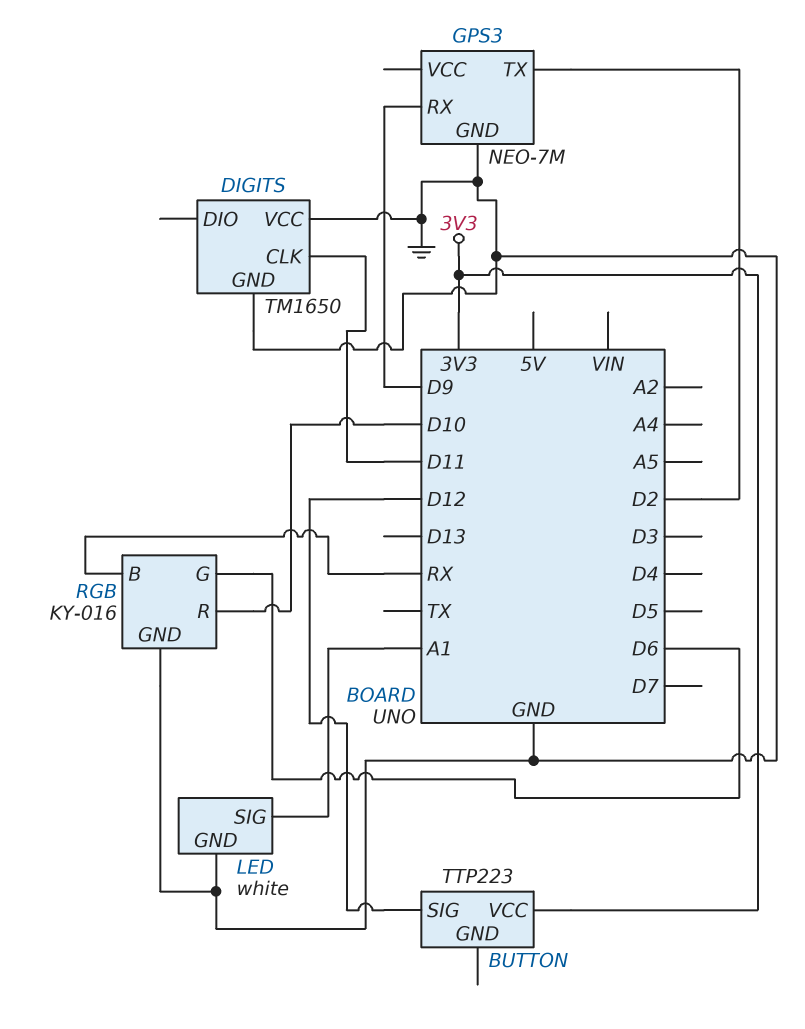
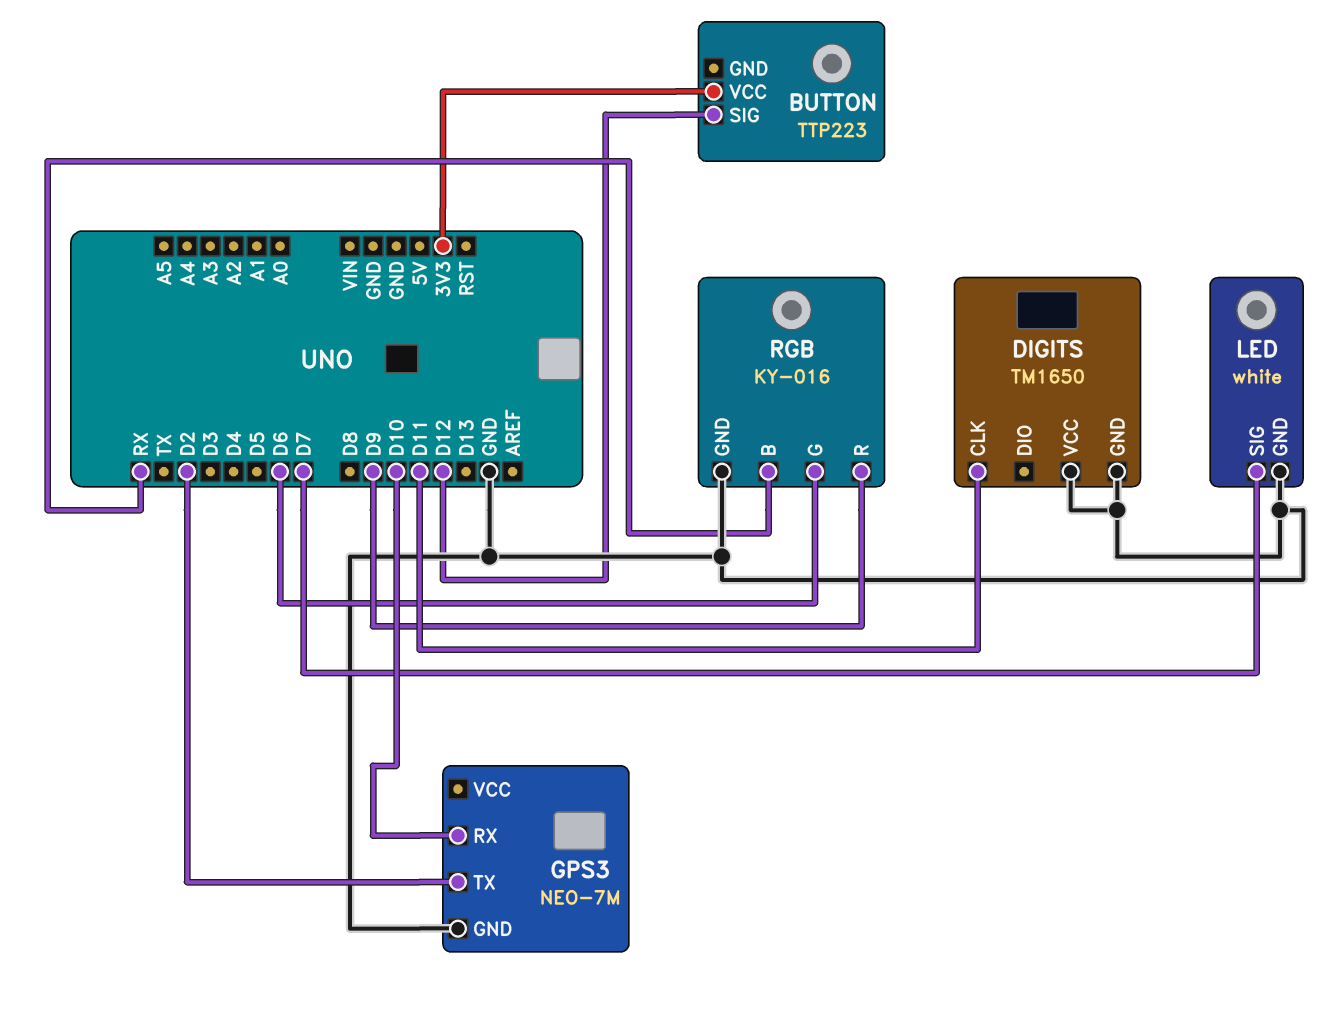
GPS3 pin RX: D9 -> D10
LED pin SIG: A1 -> D7
RGB pin R: D10 -> D9

